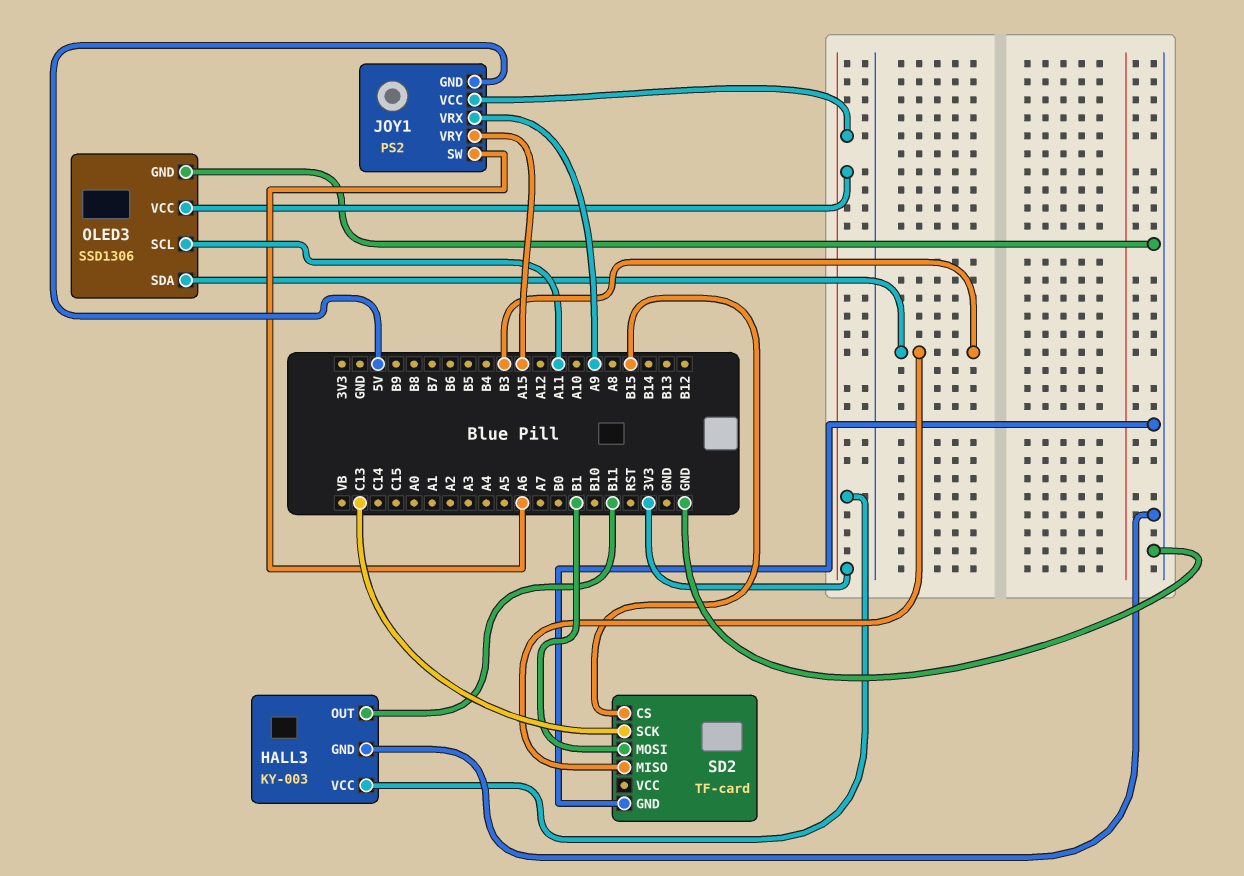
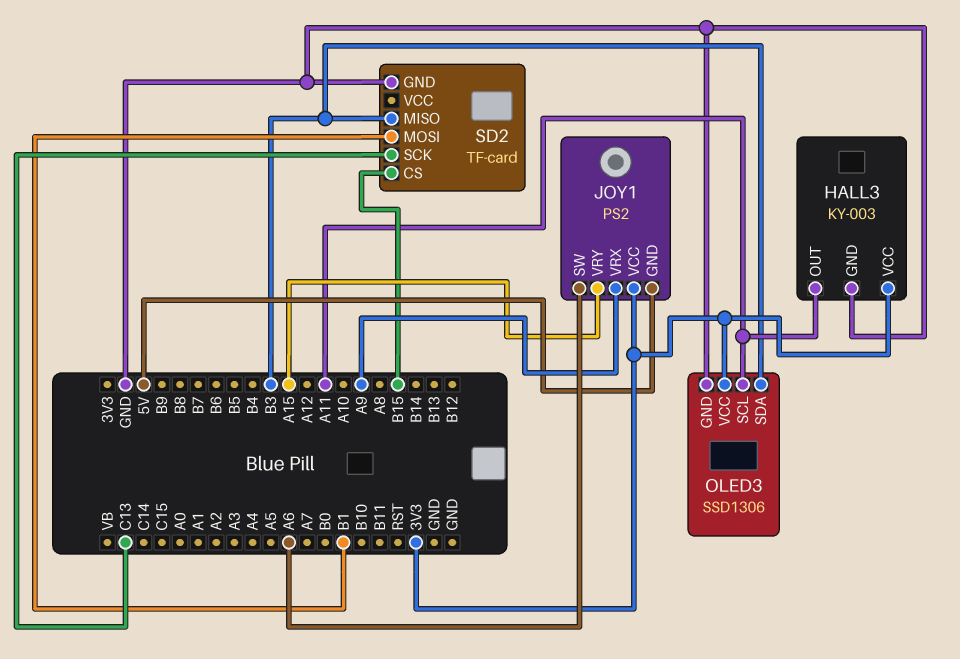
HALL3 pin OUT: B11 -> A11

